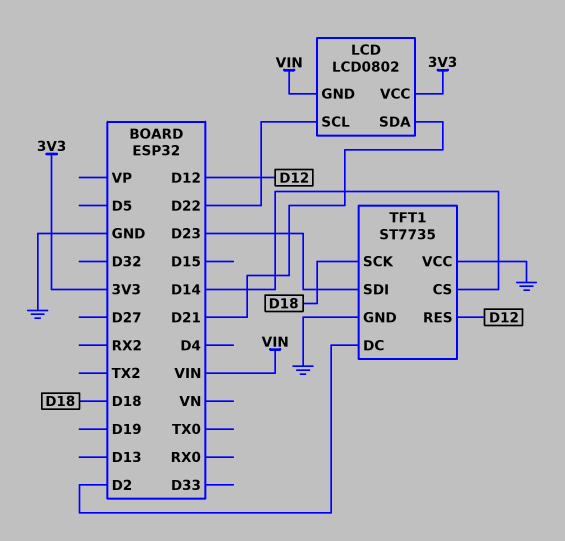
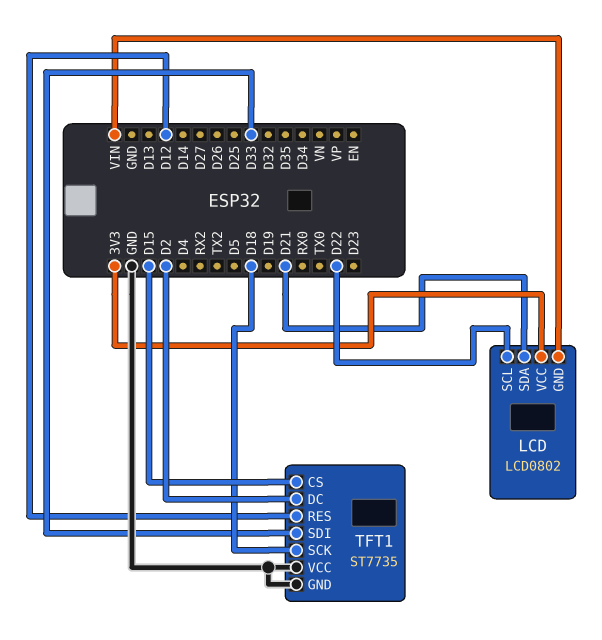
TFT1 pin CS: D14 -> D15
TFT1 pin SDI: D23 -> D33

